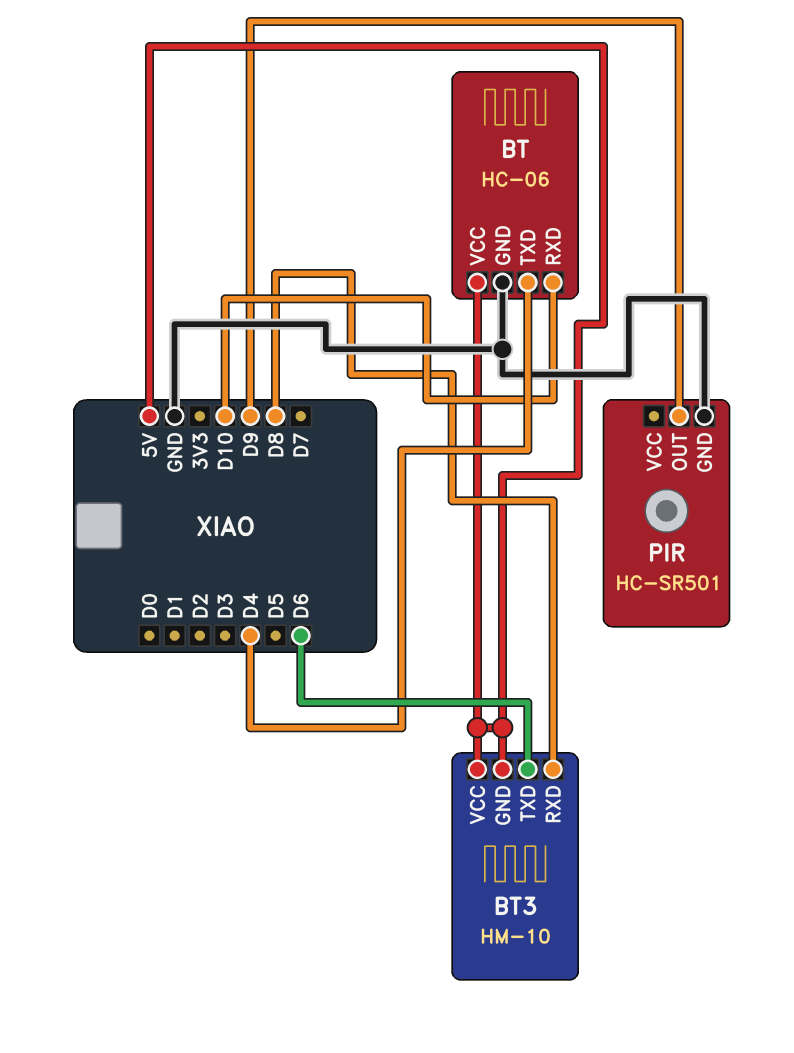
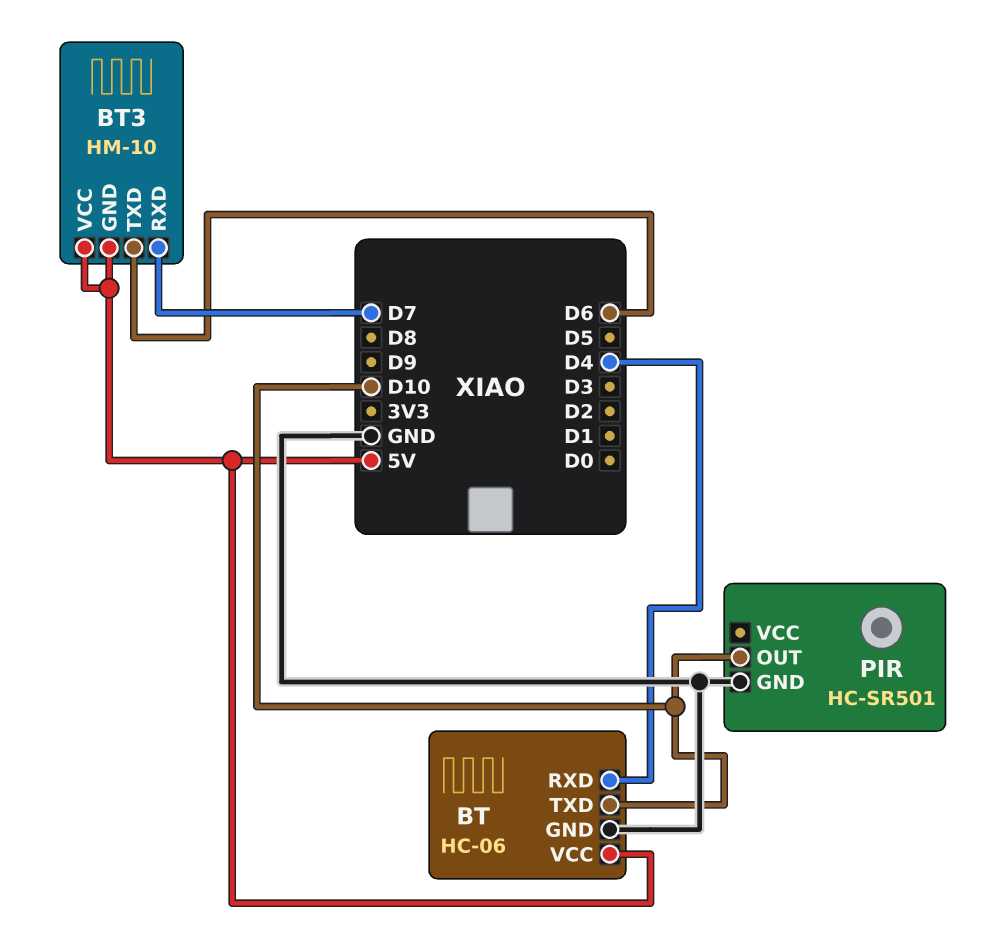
BT pin RXD: D10 -> D4
BT pin TXD: D4 -> D10
BT3 pin RXD: D8 -> D7
PIR pin OUT: D9 -> D10

